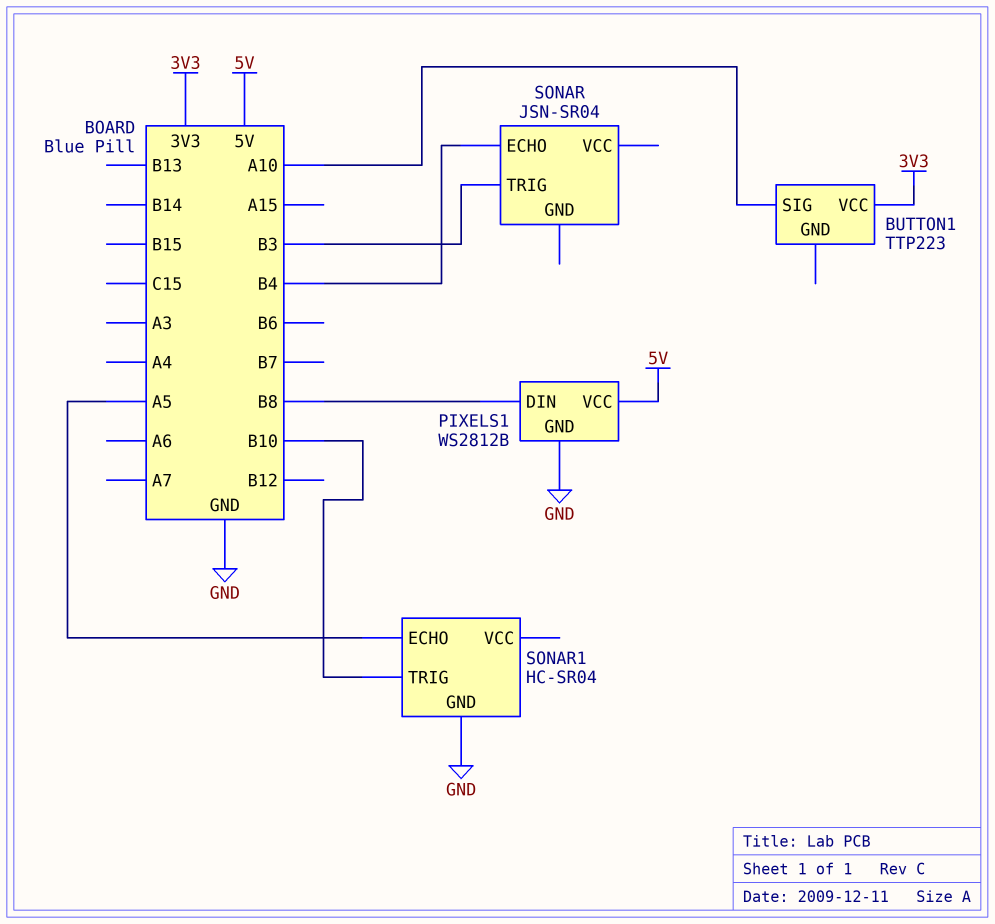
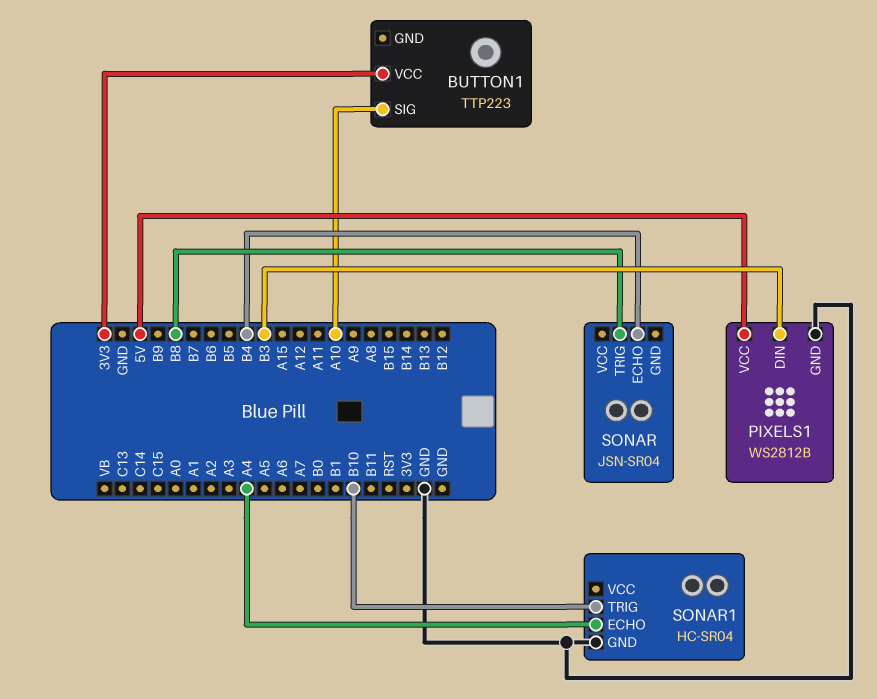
PIXELS1 pin DIN: B8 -> B3
SONAR pin TRIG: B3 -> B8
SONAR1 pin ECHO: A5 -> A4

